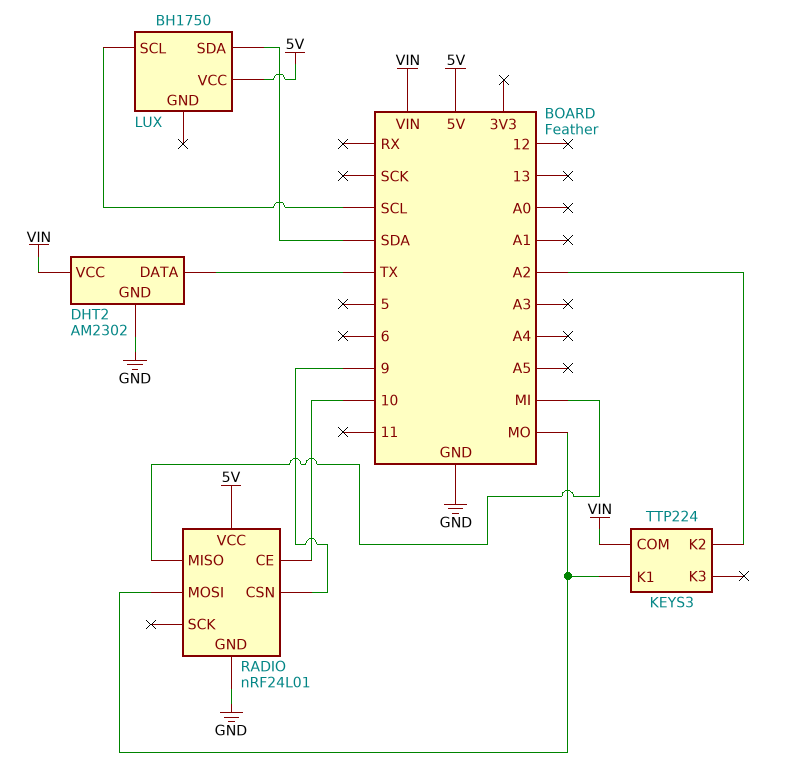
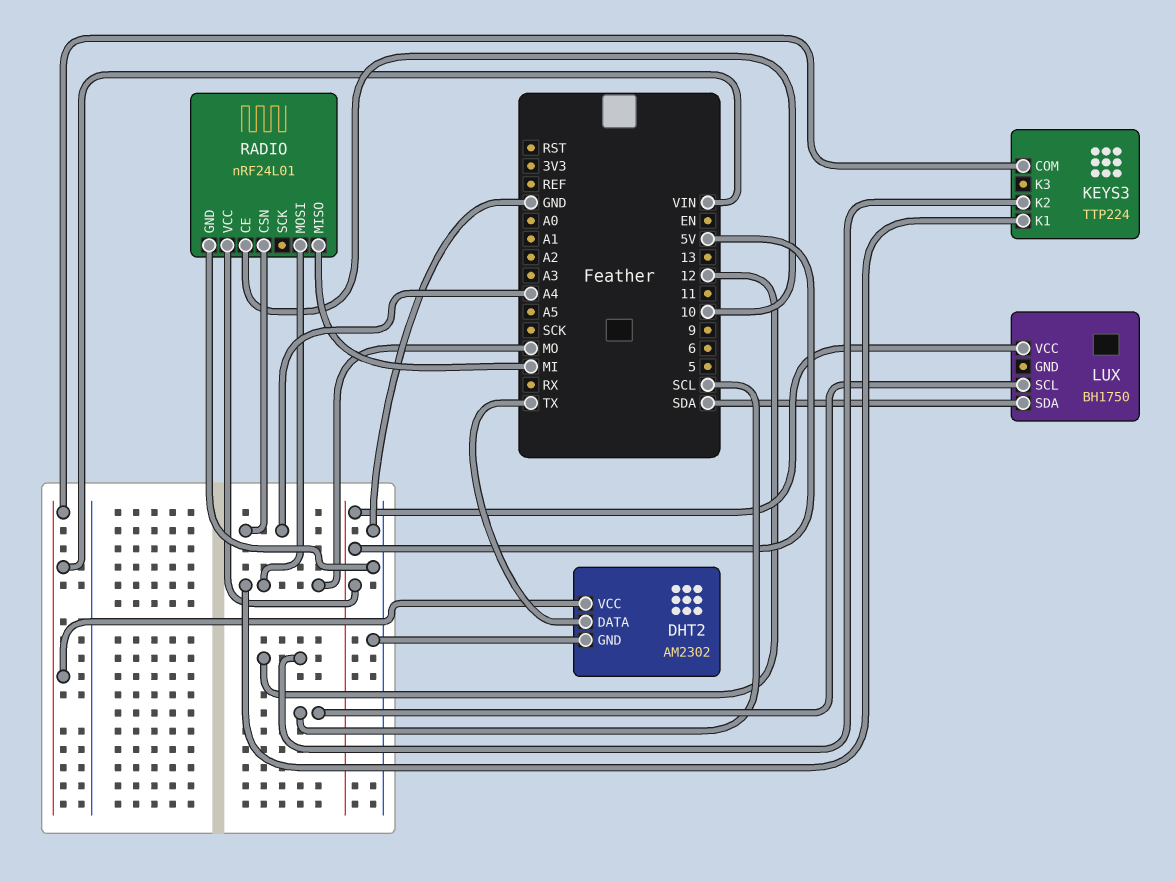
KEYS3 pin K2: A2 -> 12
RADIO pin CSN: 9 -> A4

